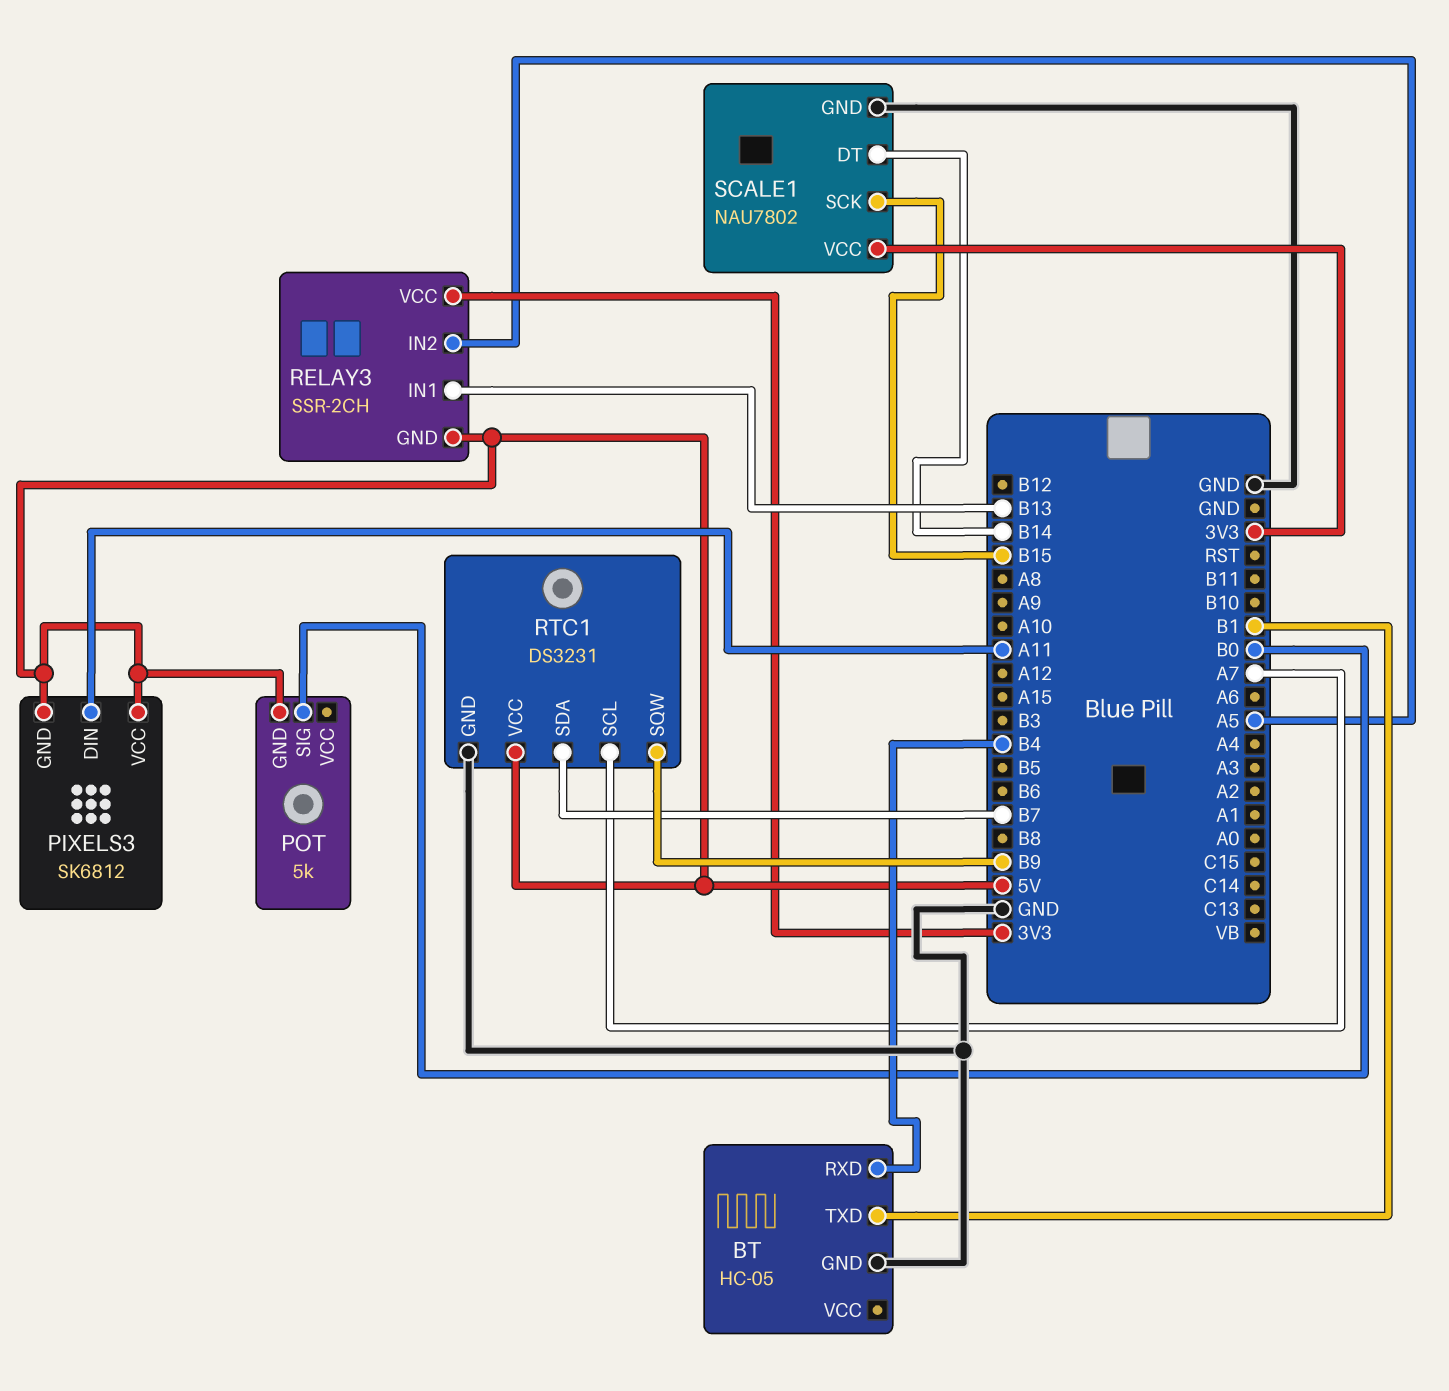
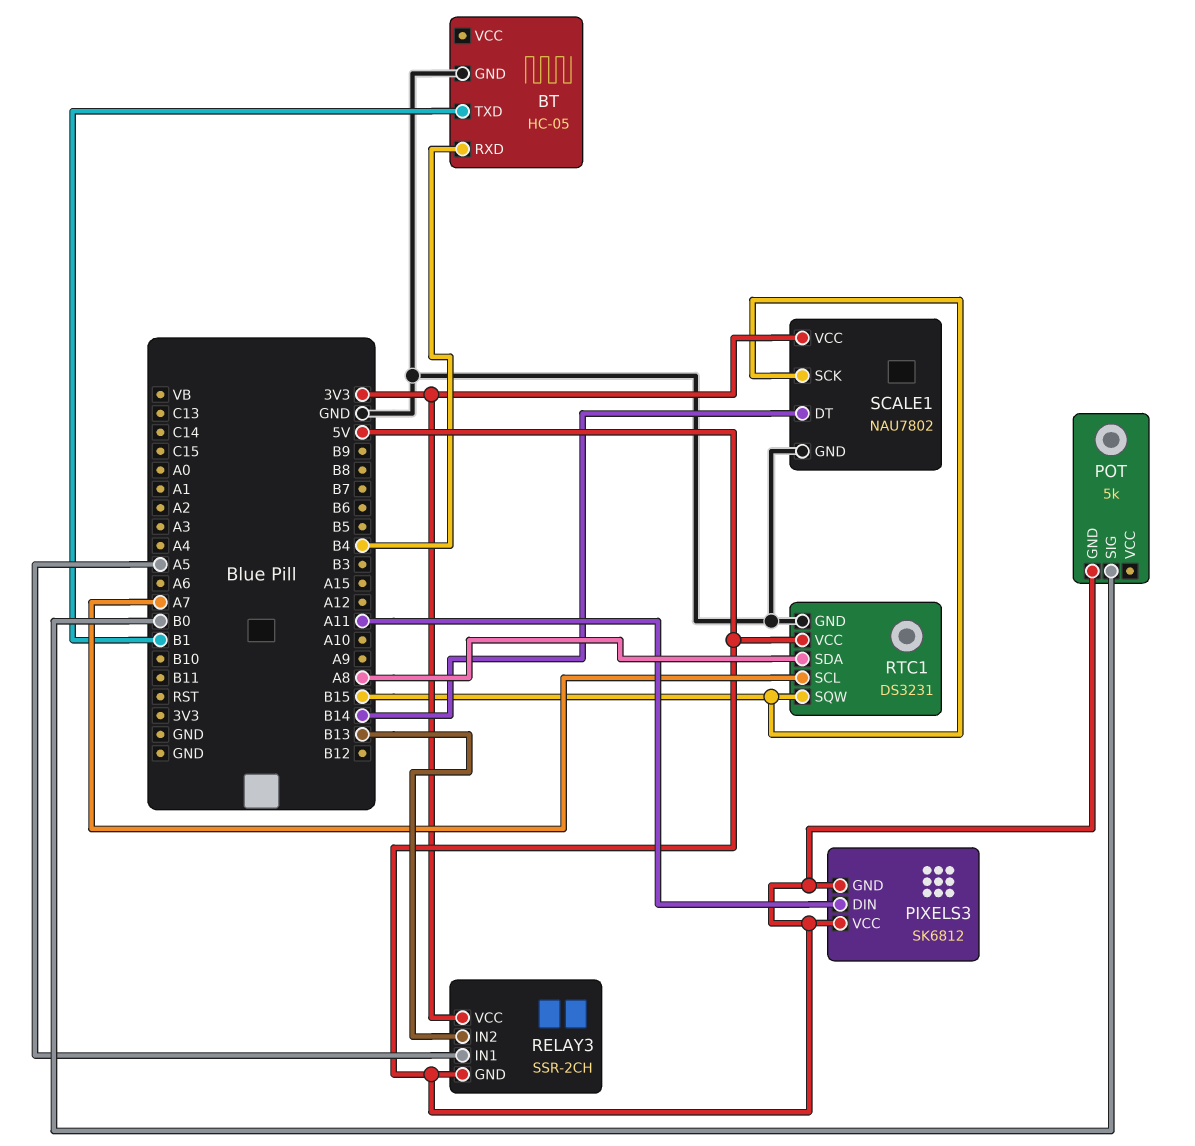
RELAY3 pin IN1: B13 -> A5
RELAY3 pin IN2: A5 -> B13
RTC1 pin SDA: B7 -> A8
RTC1 pin SQW: B9 -> B15

